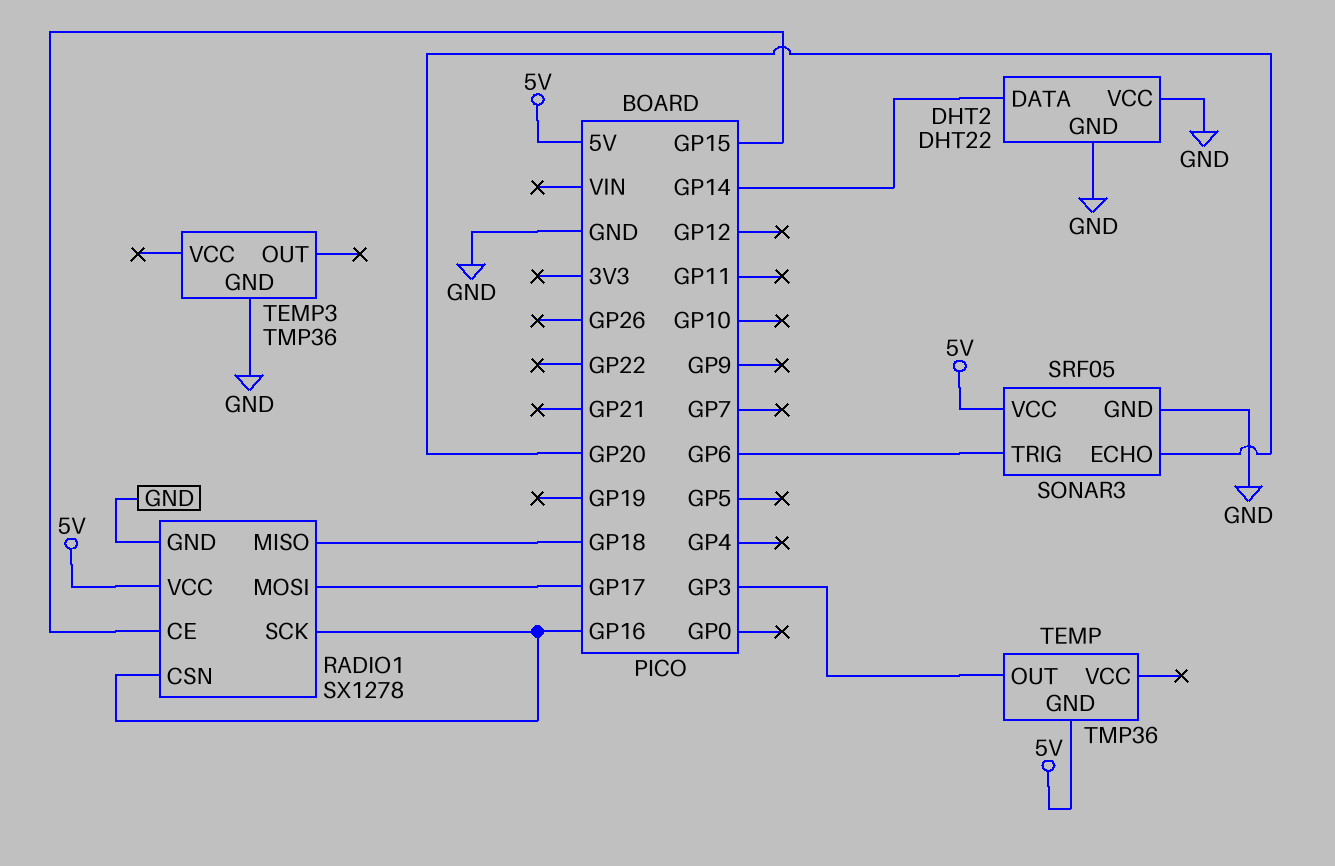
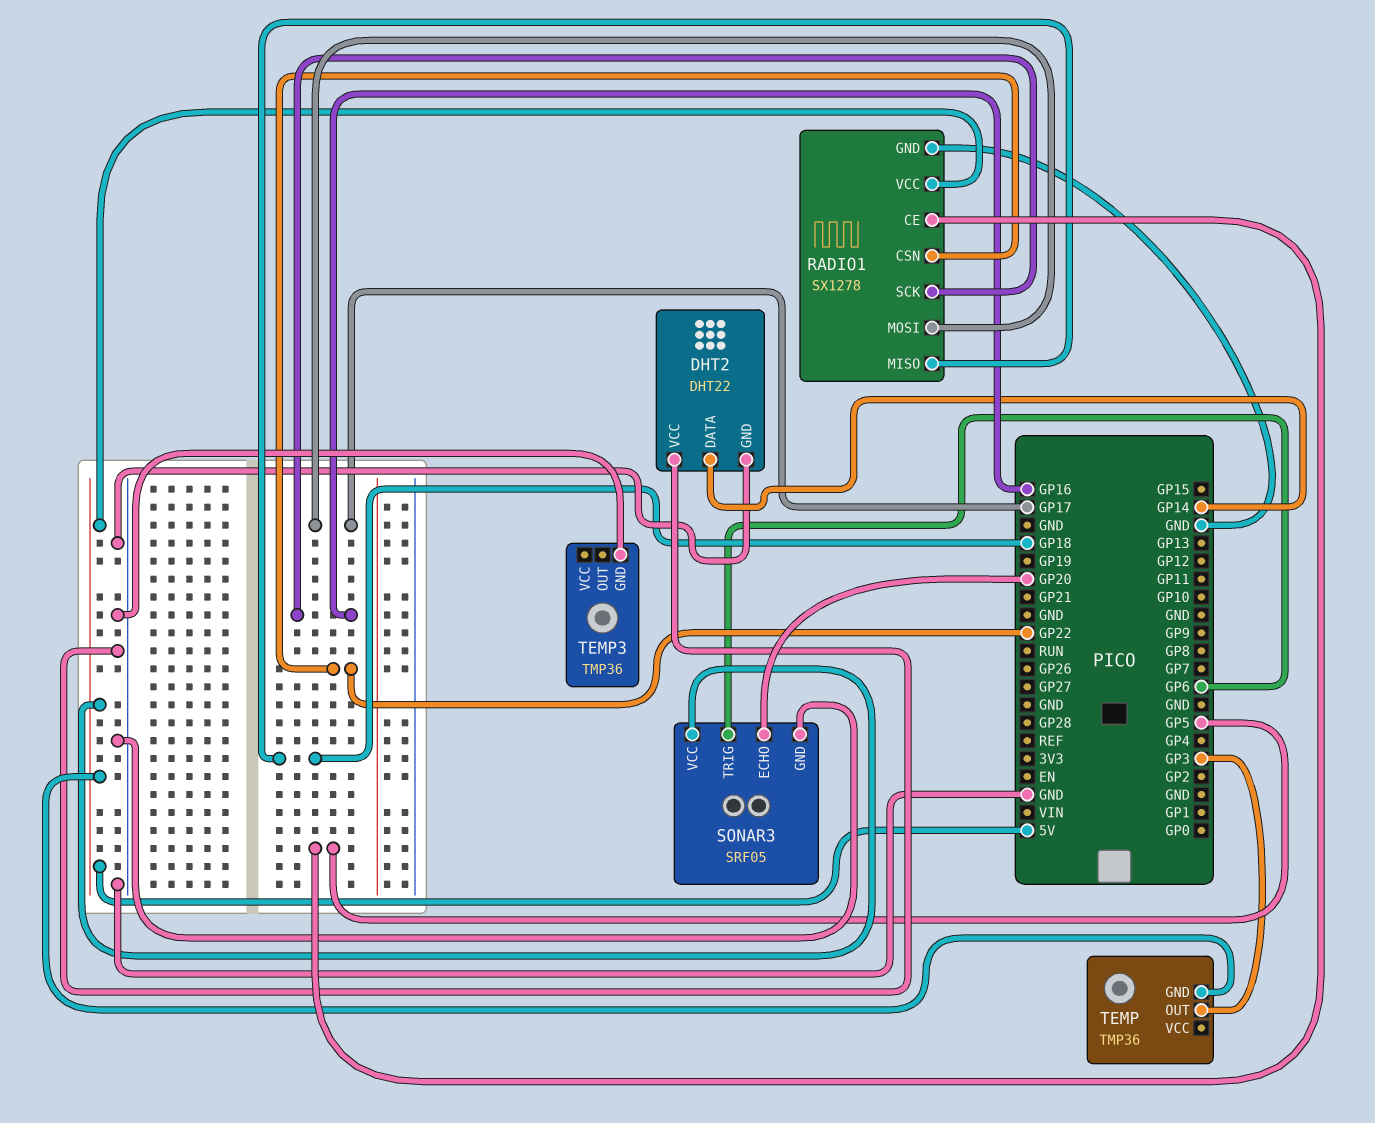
RADIO1 pin CE: GP15 -> GP5
RADIO1 pin CSN: GP16 -> GP22

